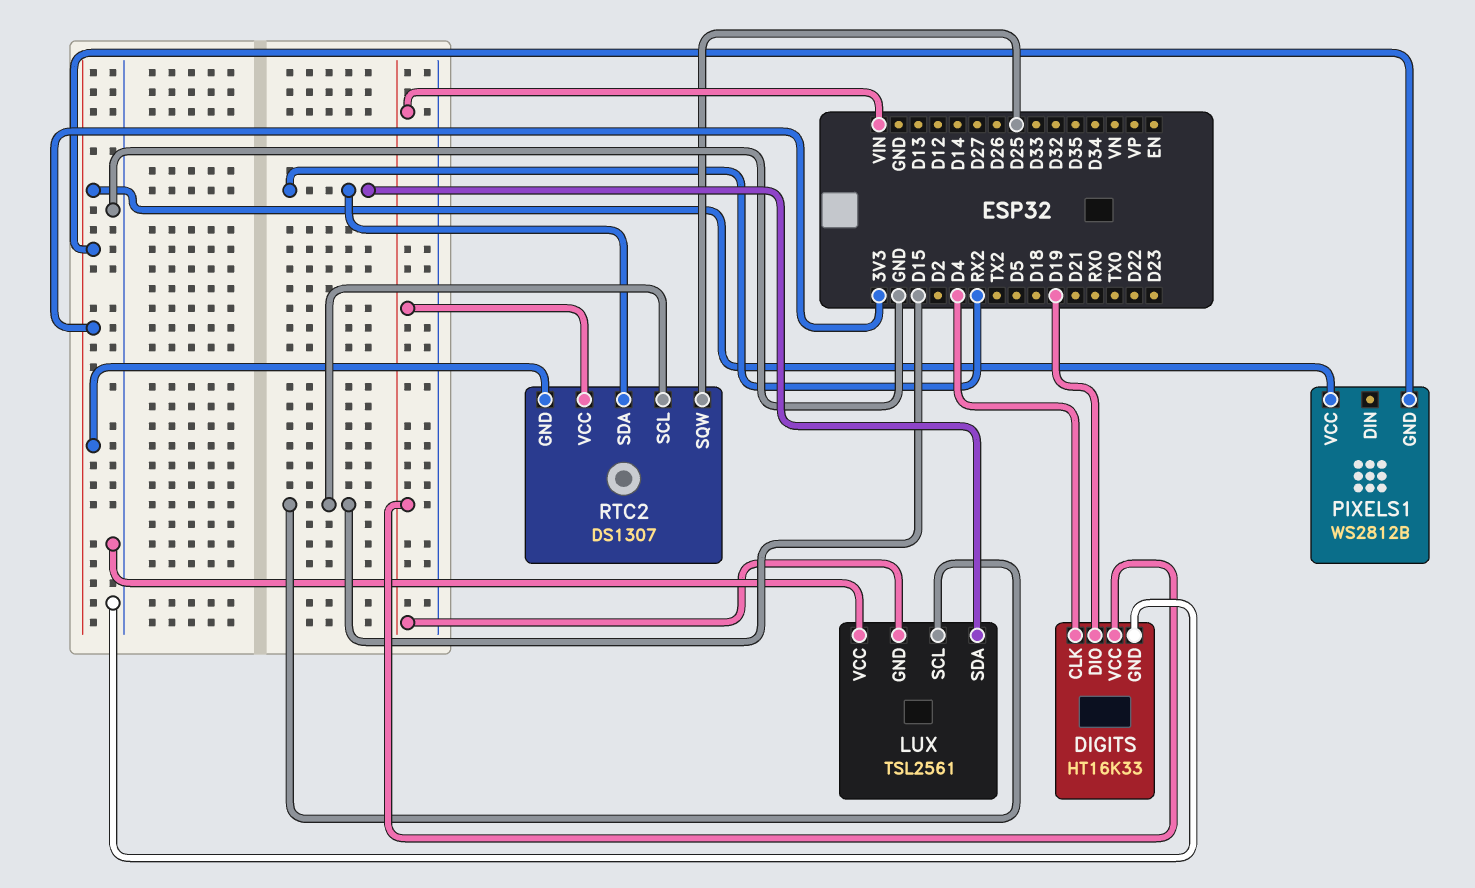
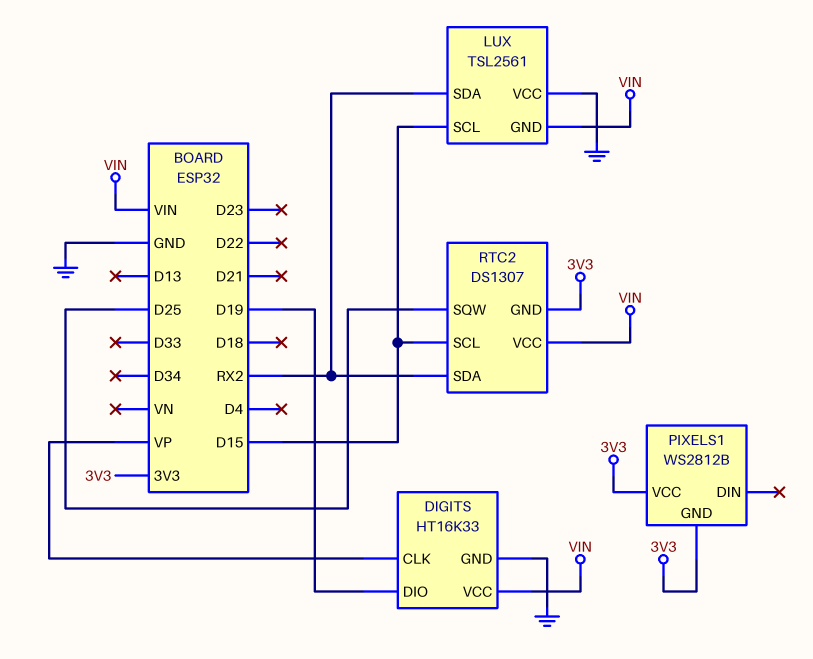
DIGITS pin CLK: D4 -> VP

